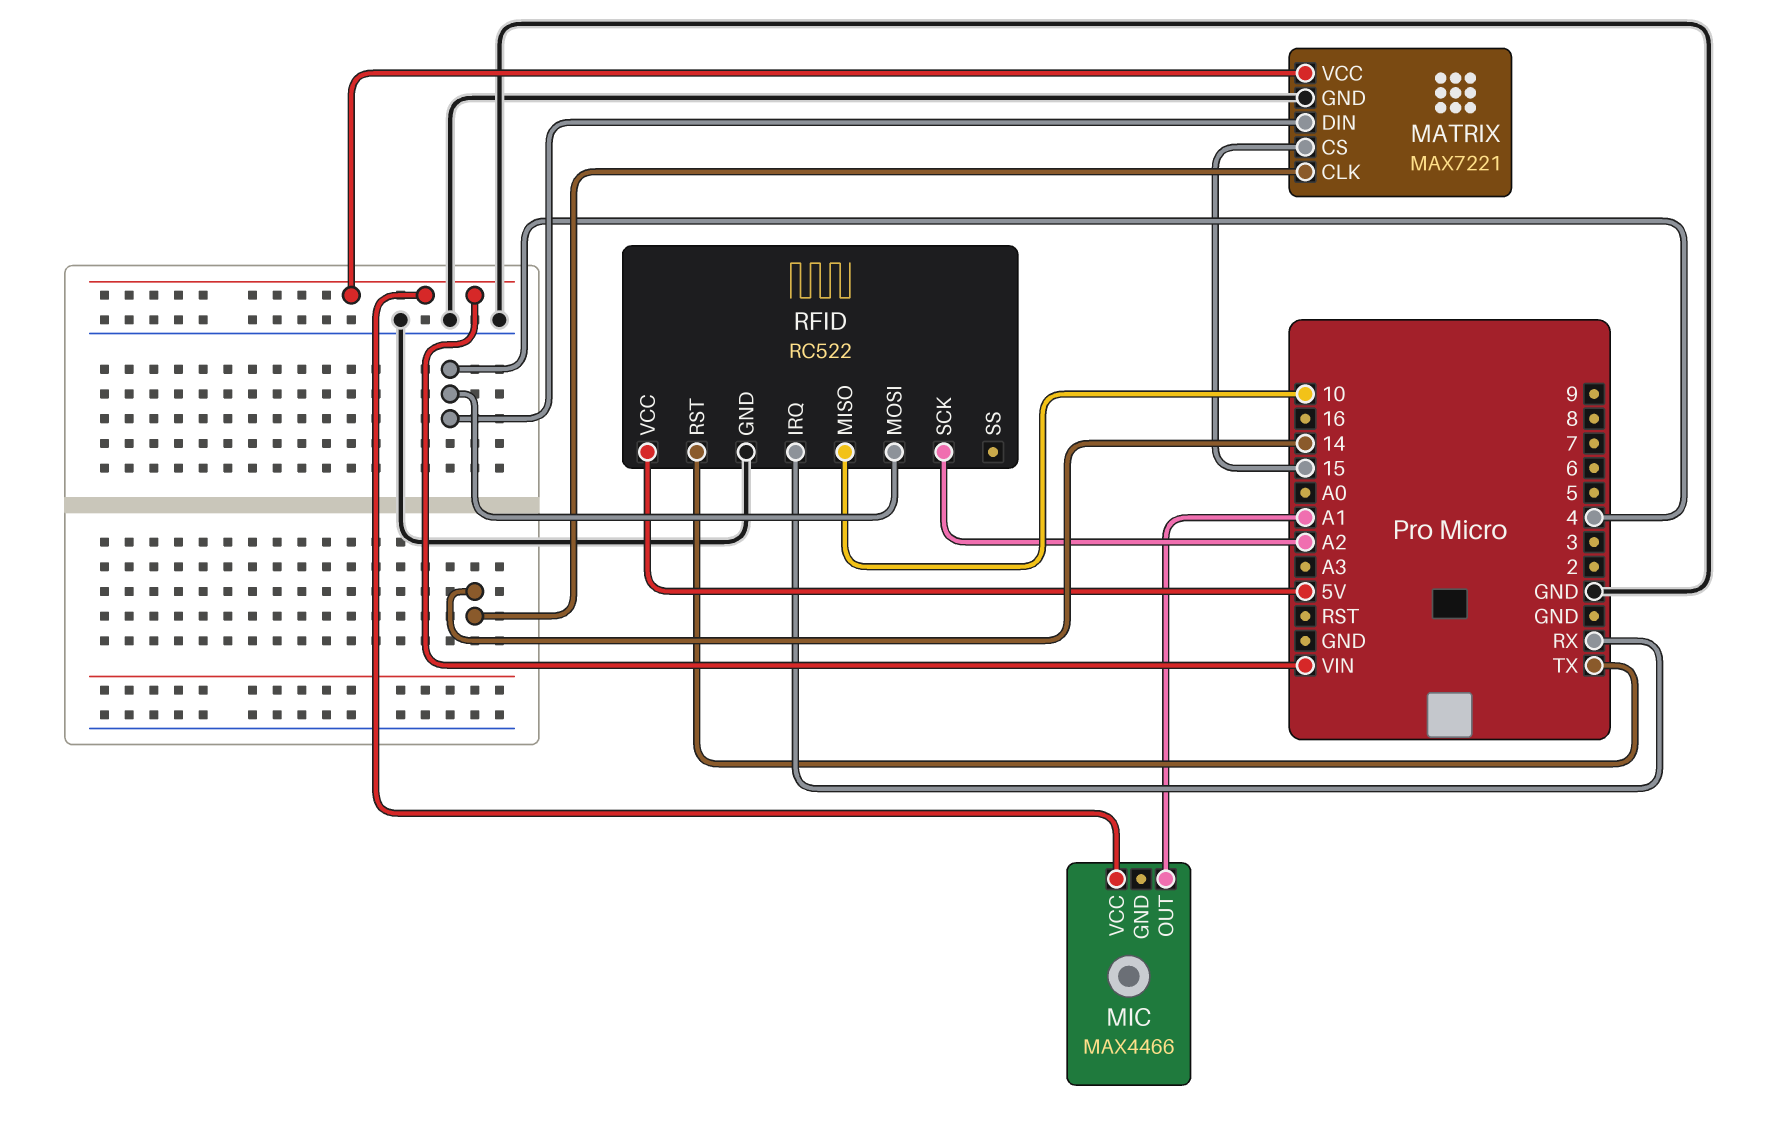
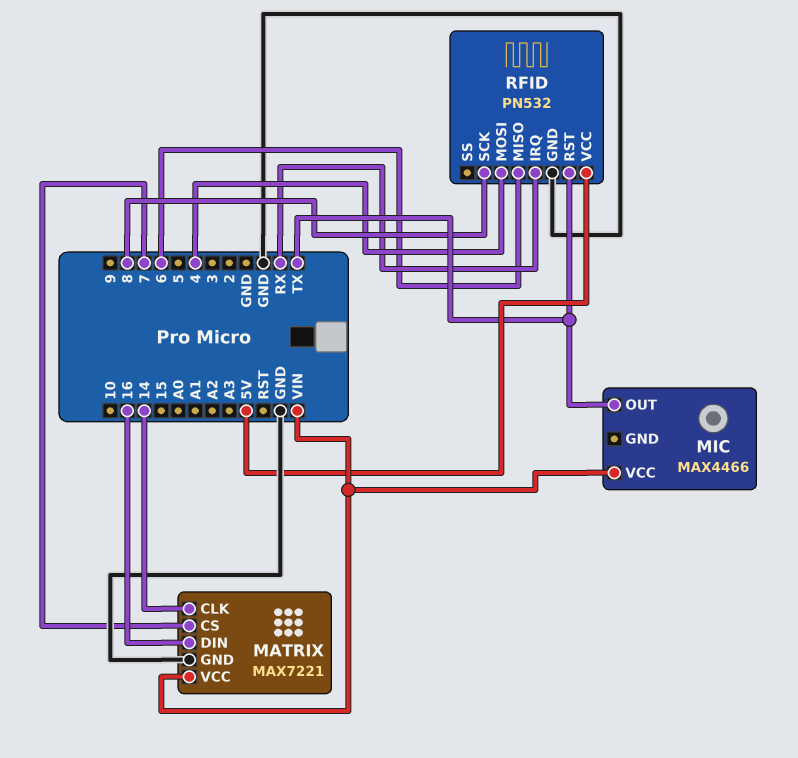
MATRIX pin CS: 15 -> 7
MATRIX pin DIN: 4 -> 16
MIC pin OUT: A1 -> TX
RFID: RC522 -> PN532
RFID pin MISO: 10 -> 6
RFID pin SCK: A2 -> 8

